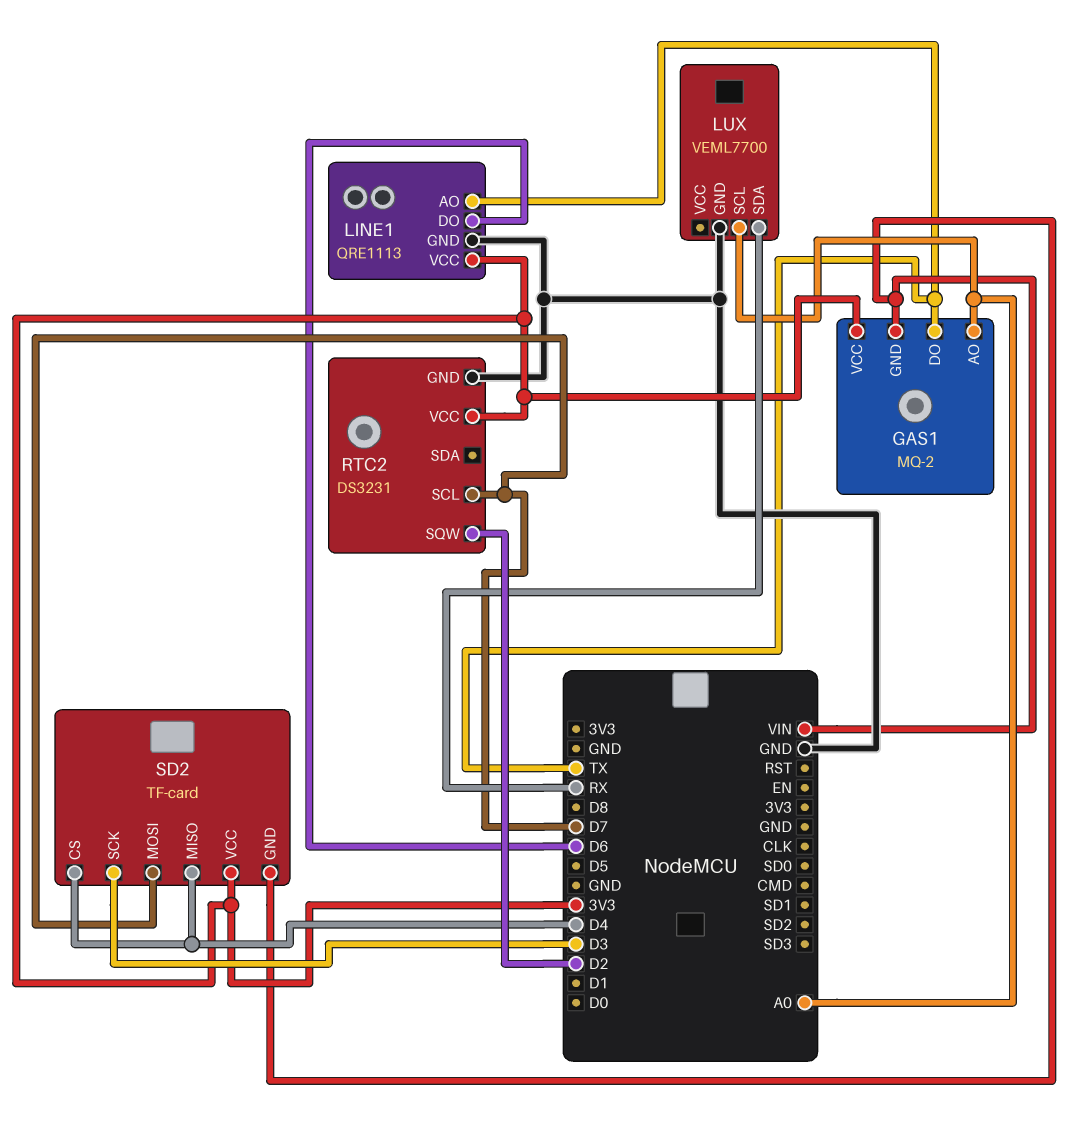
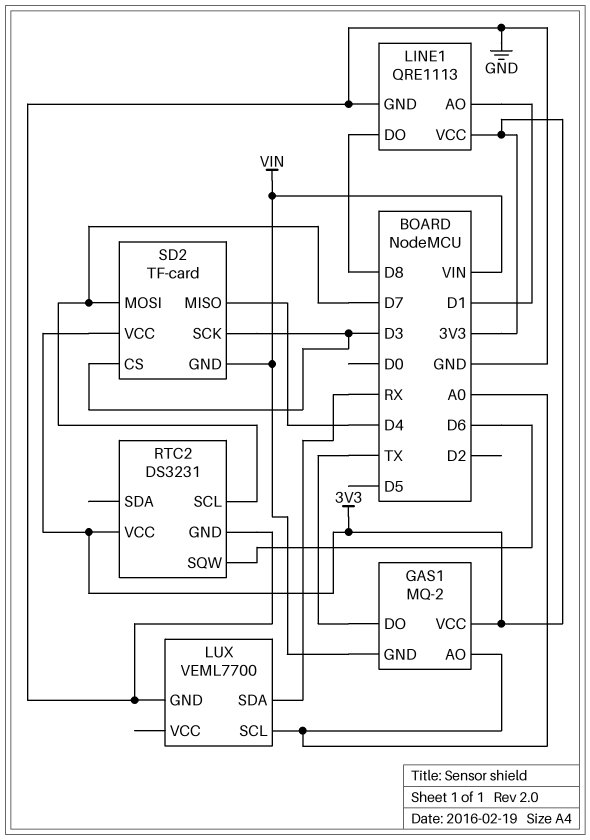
LINE1 pin AO: TX -> D1
LINE1 pin DO: D6 -> D8
RTC2 pin SQW: D2 -> D6
SD2 pin CS: D4 -> D3

